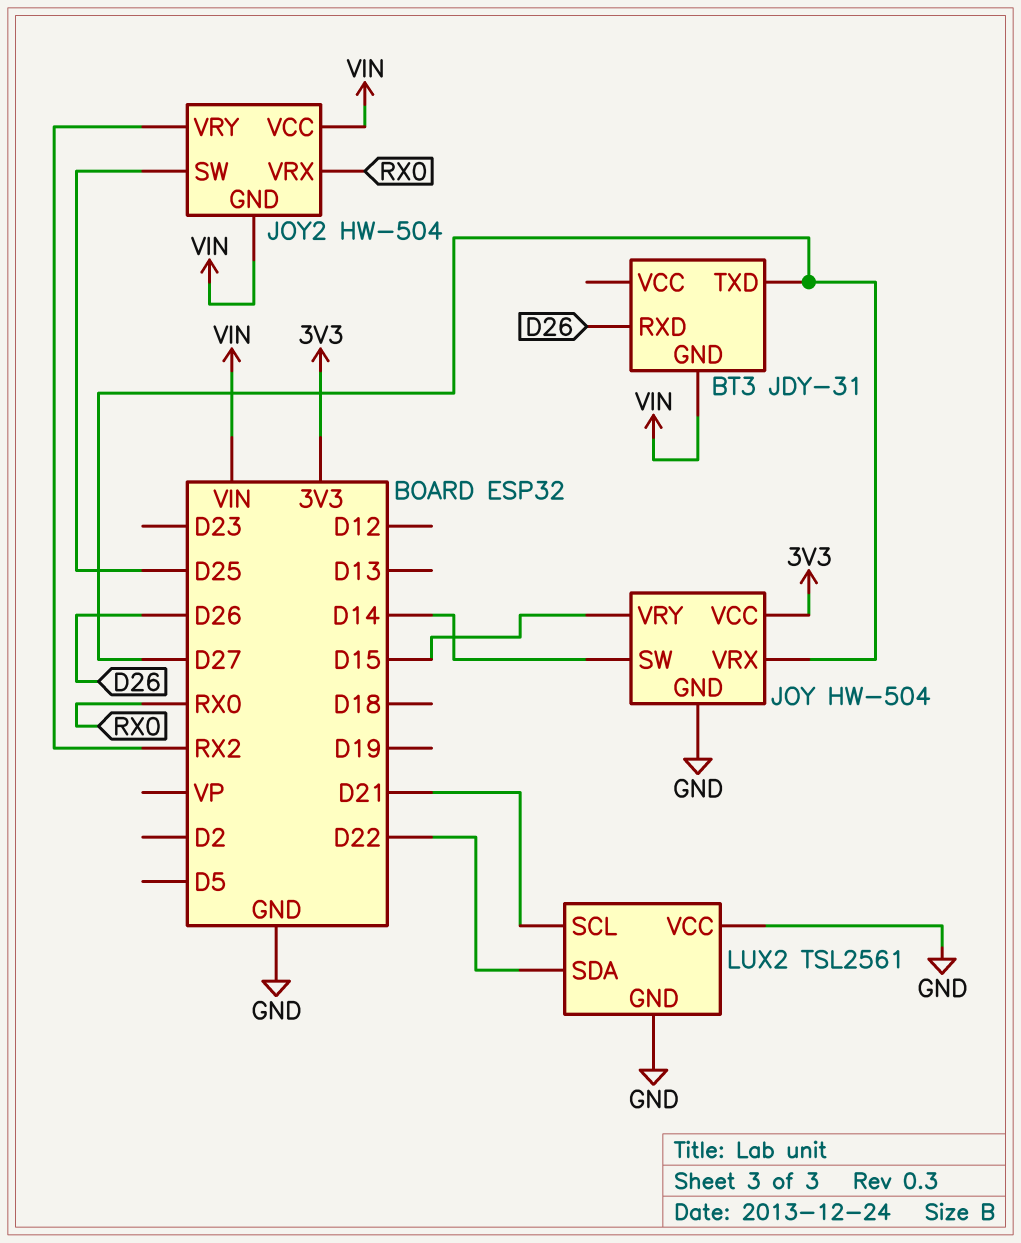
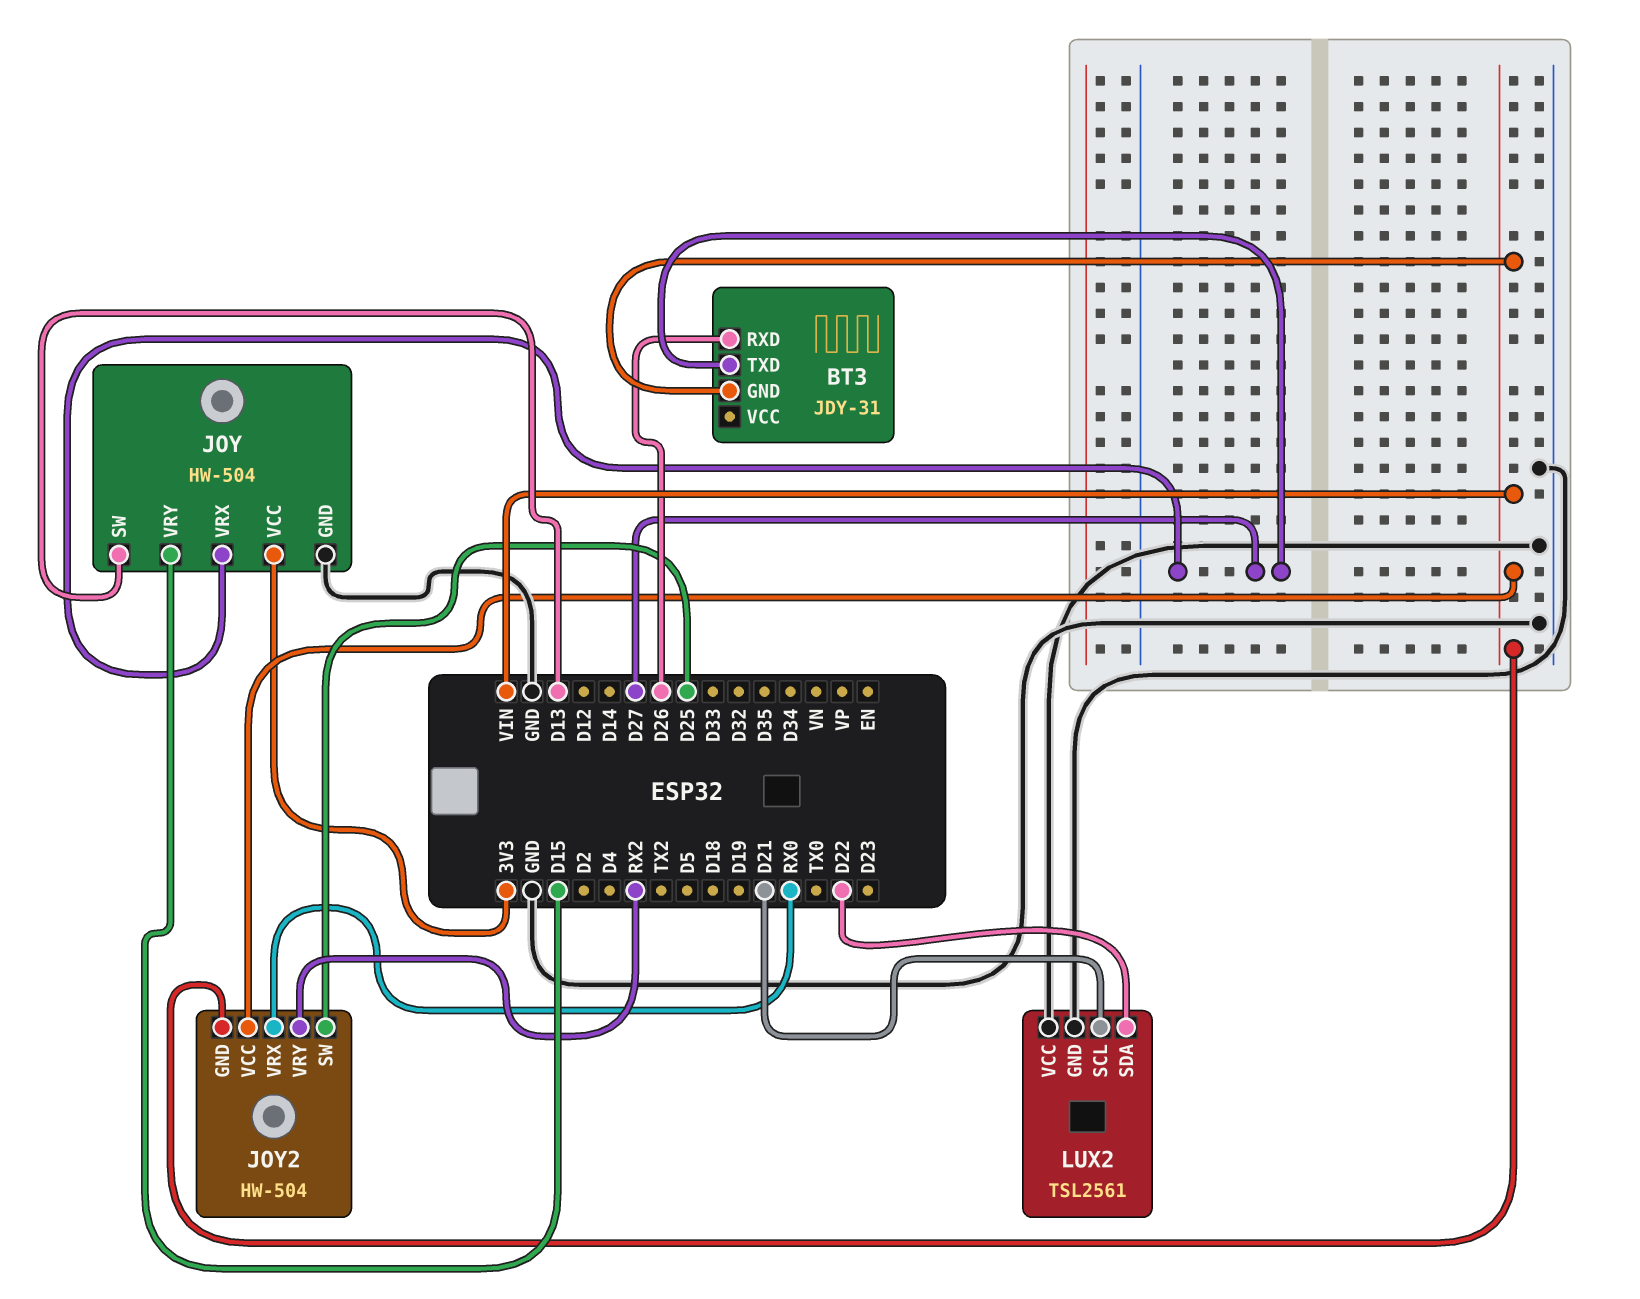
JOY pin SW: D14 -> D13

